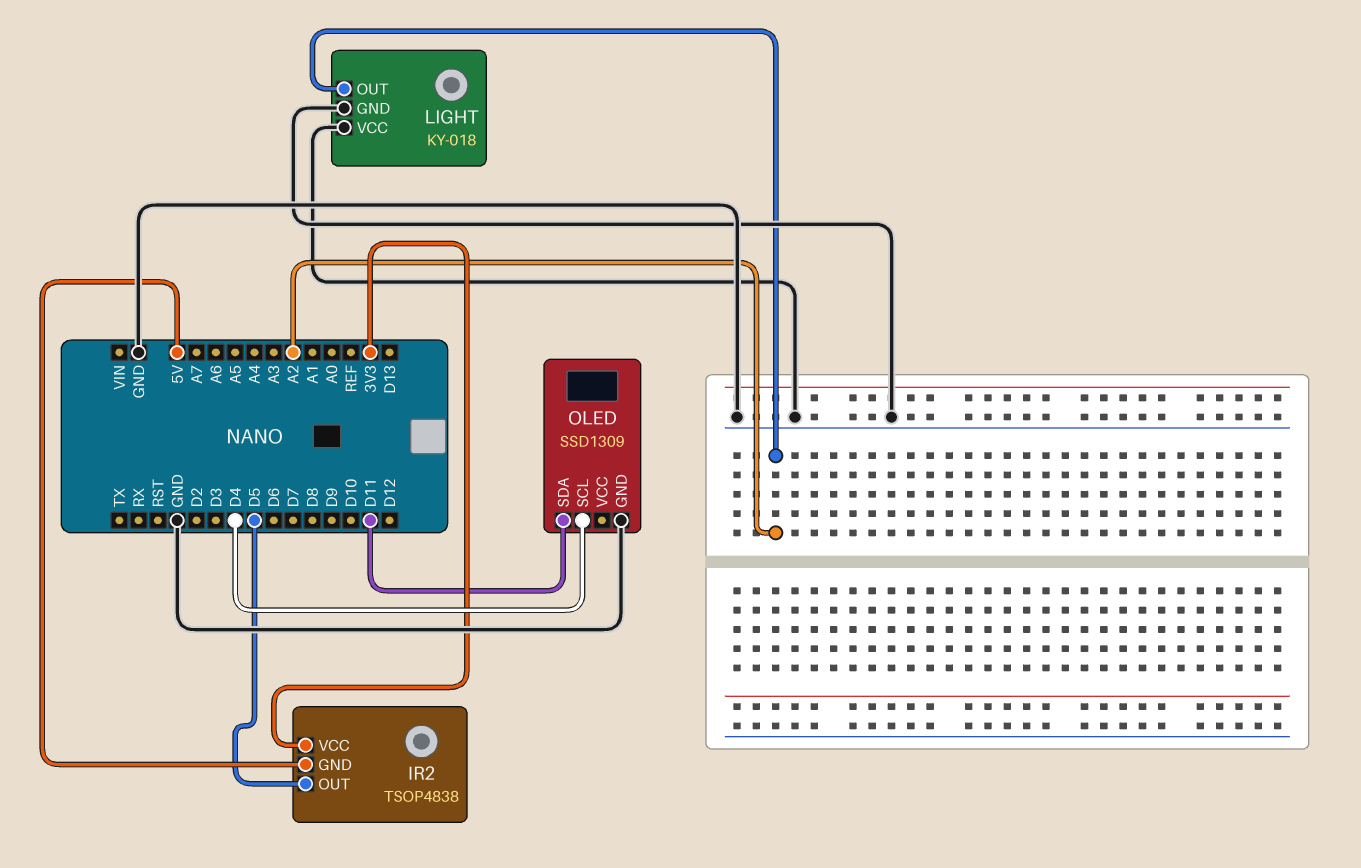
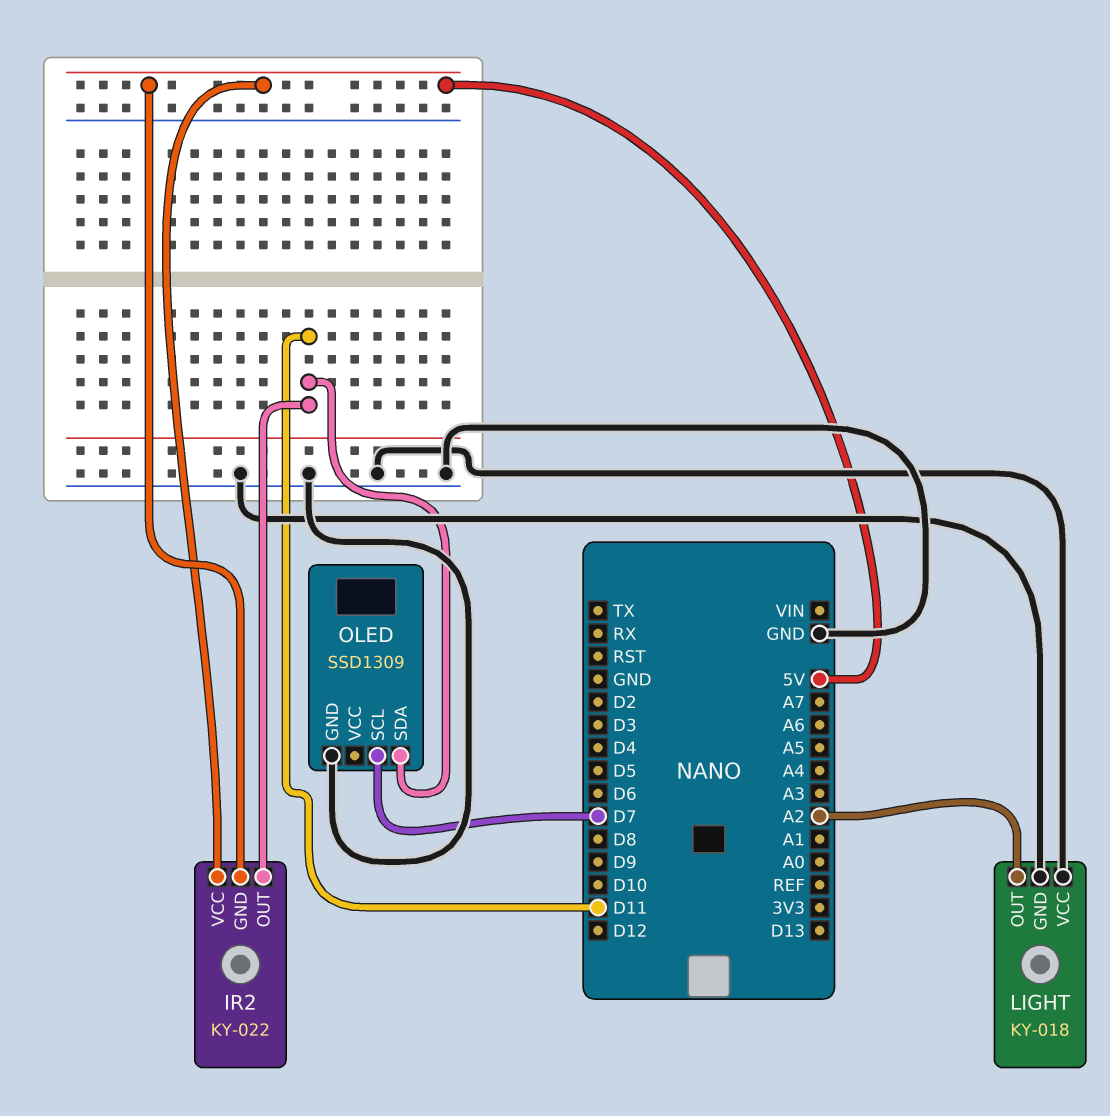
IR2: TSOP4838 -> KY-022
IR2 pin OUT: D5 -> D11
IR2 pin VCC: 3V3 -> 5V
OLED pin SCL: D4 -> D7

